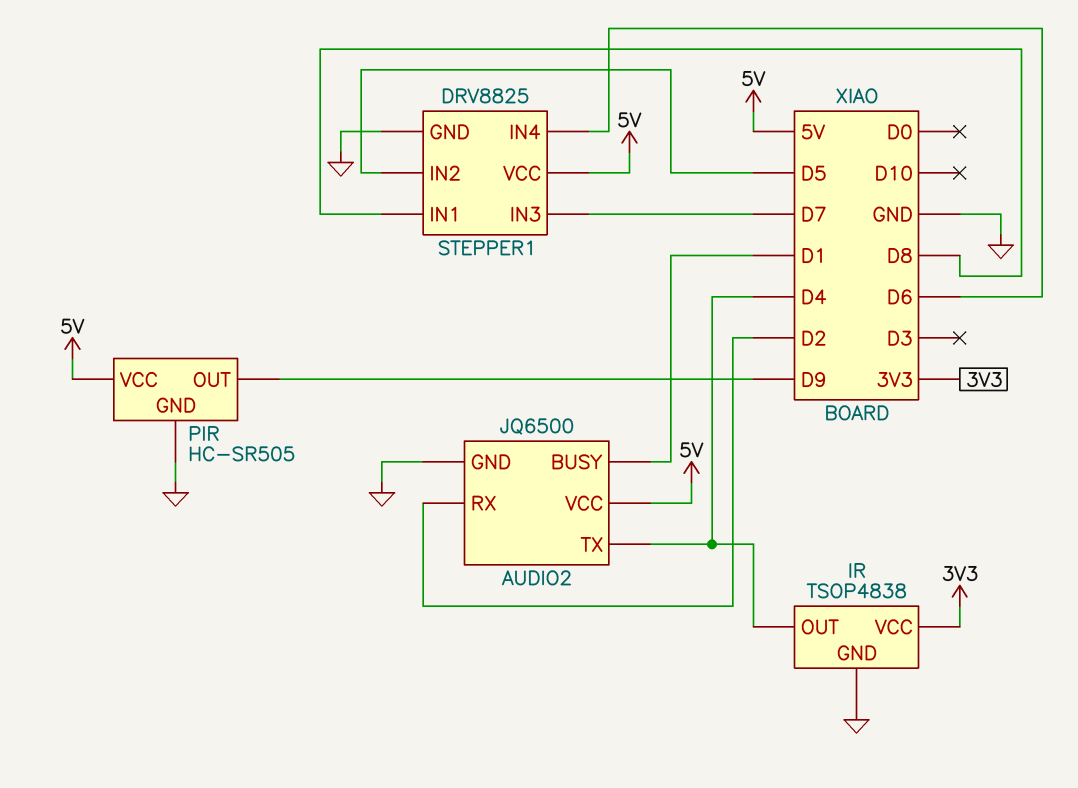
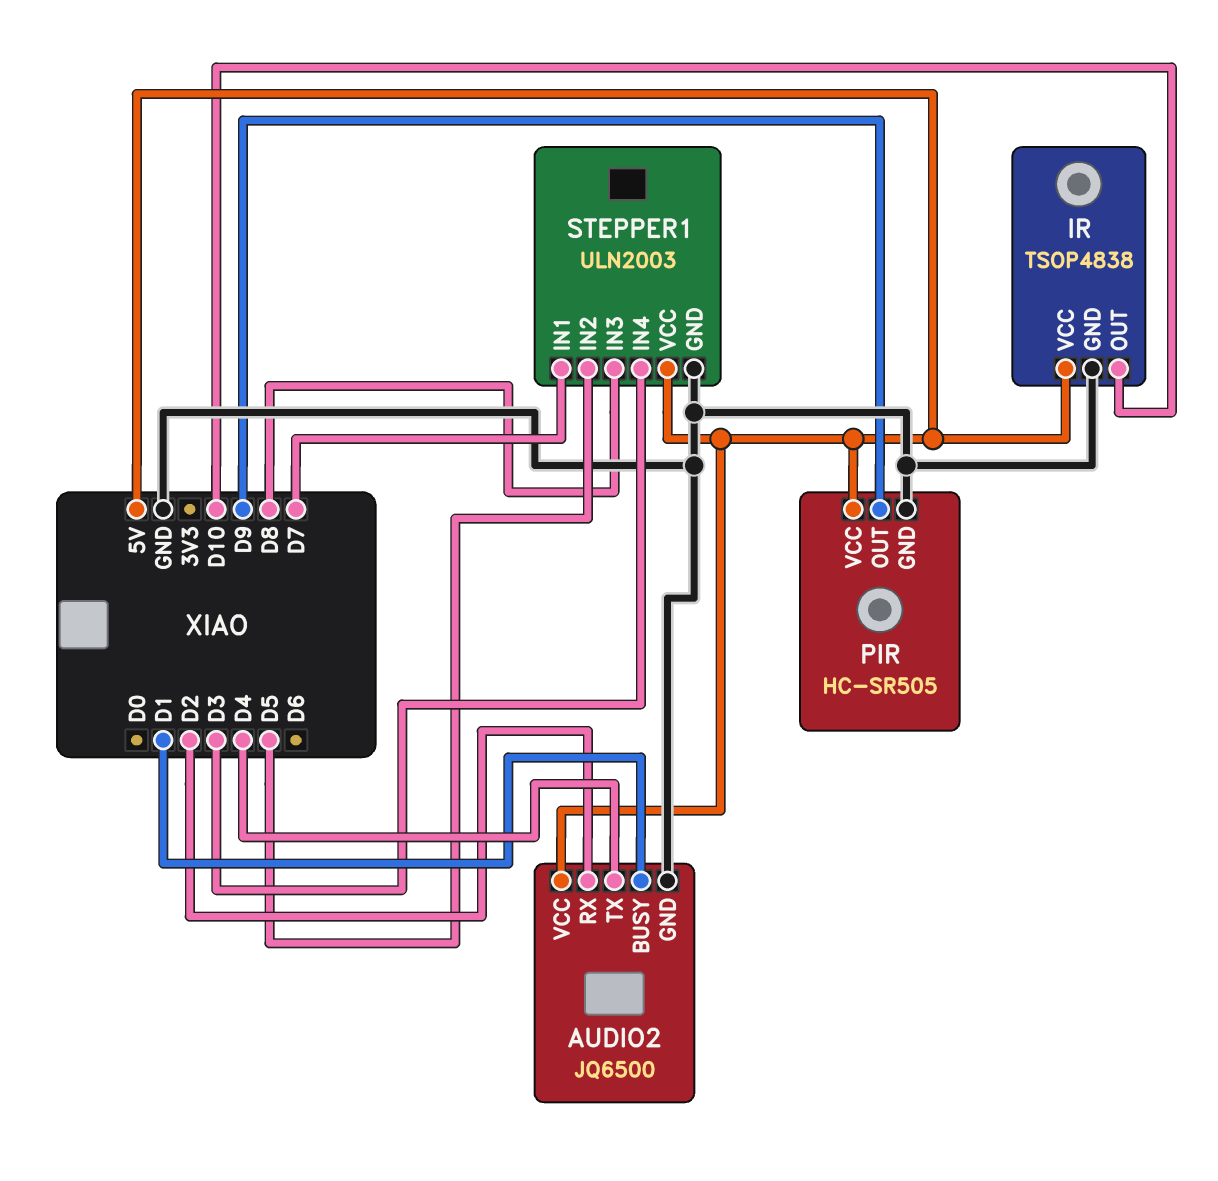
IR pin OUT: D4 -> D10
IR pin VCC: 3V3 -> 5V
STEPPER1: DRV8825 -> ULN2003
STEPPER1 pin IN1: D8 -> D7
STEPPER1 pin IN3: D7 -> D8
STEPPER1 pin IN4: D6 -> D3

